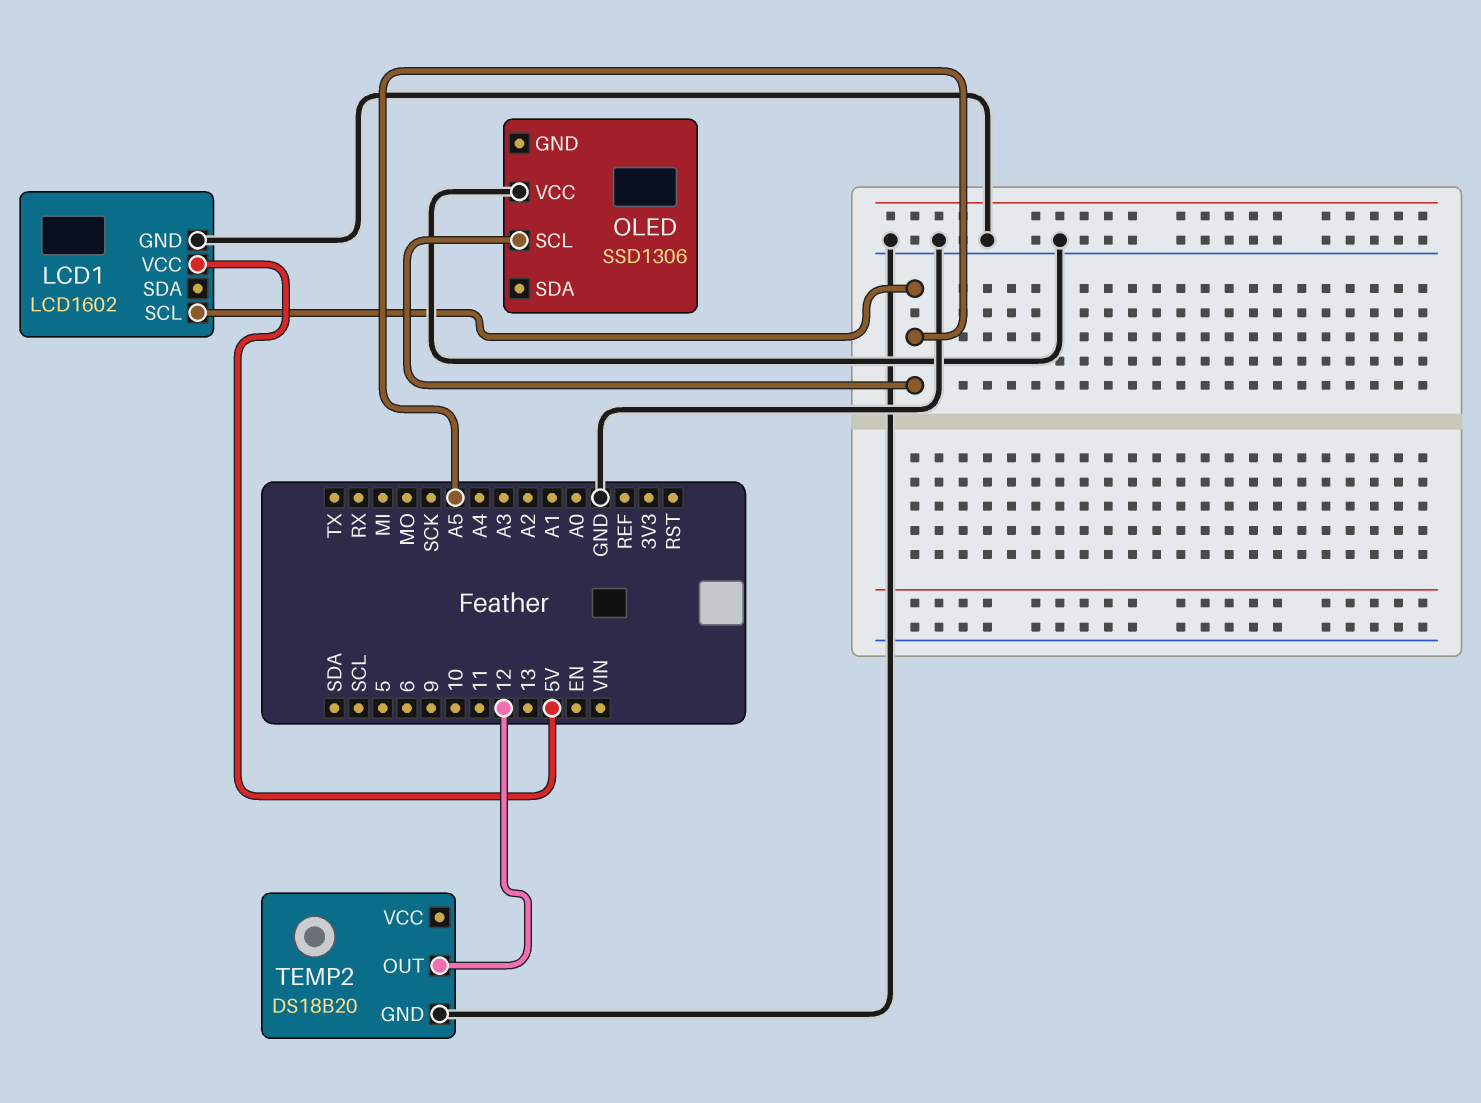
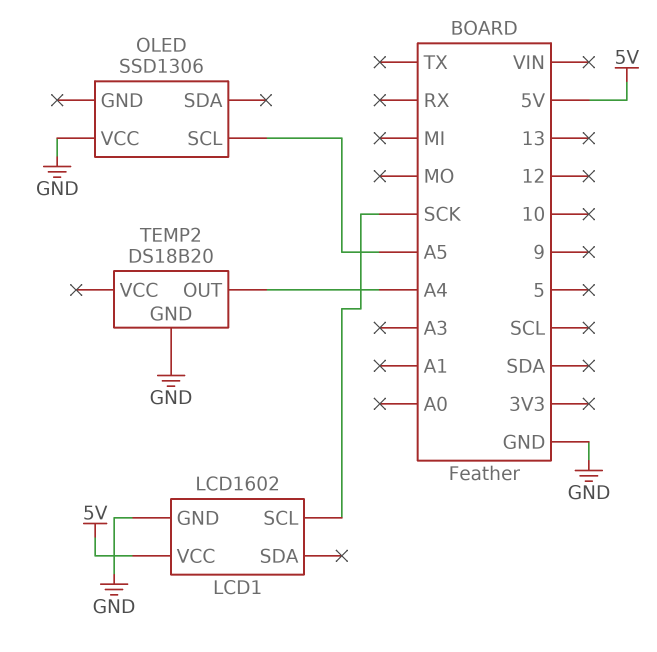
LCD1 pin SCL: A5 -> SCK
TEMP2 pin OUT: 12 -> A4

